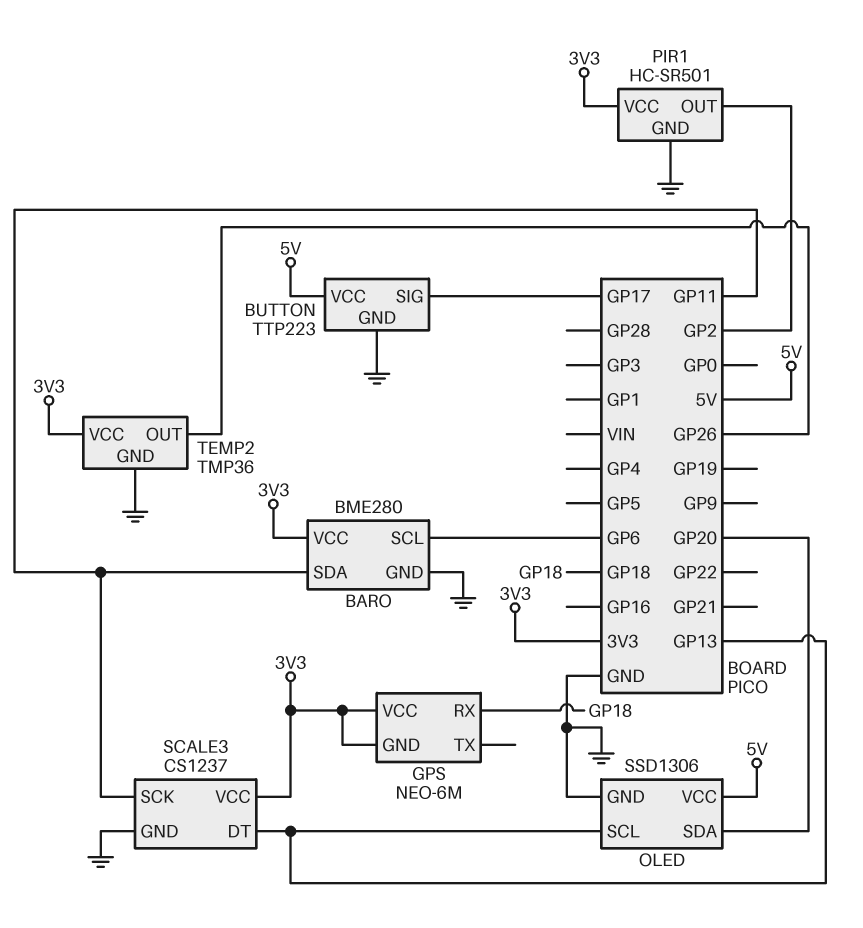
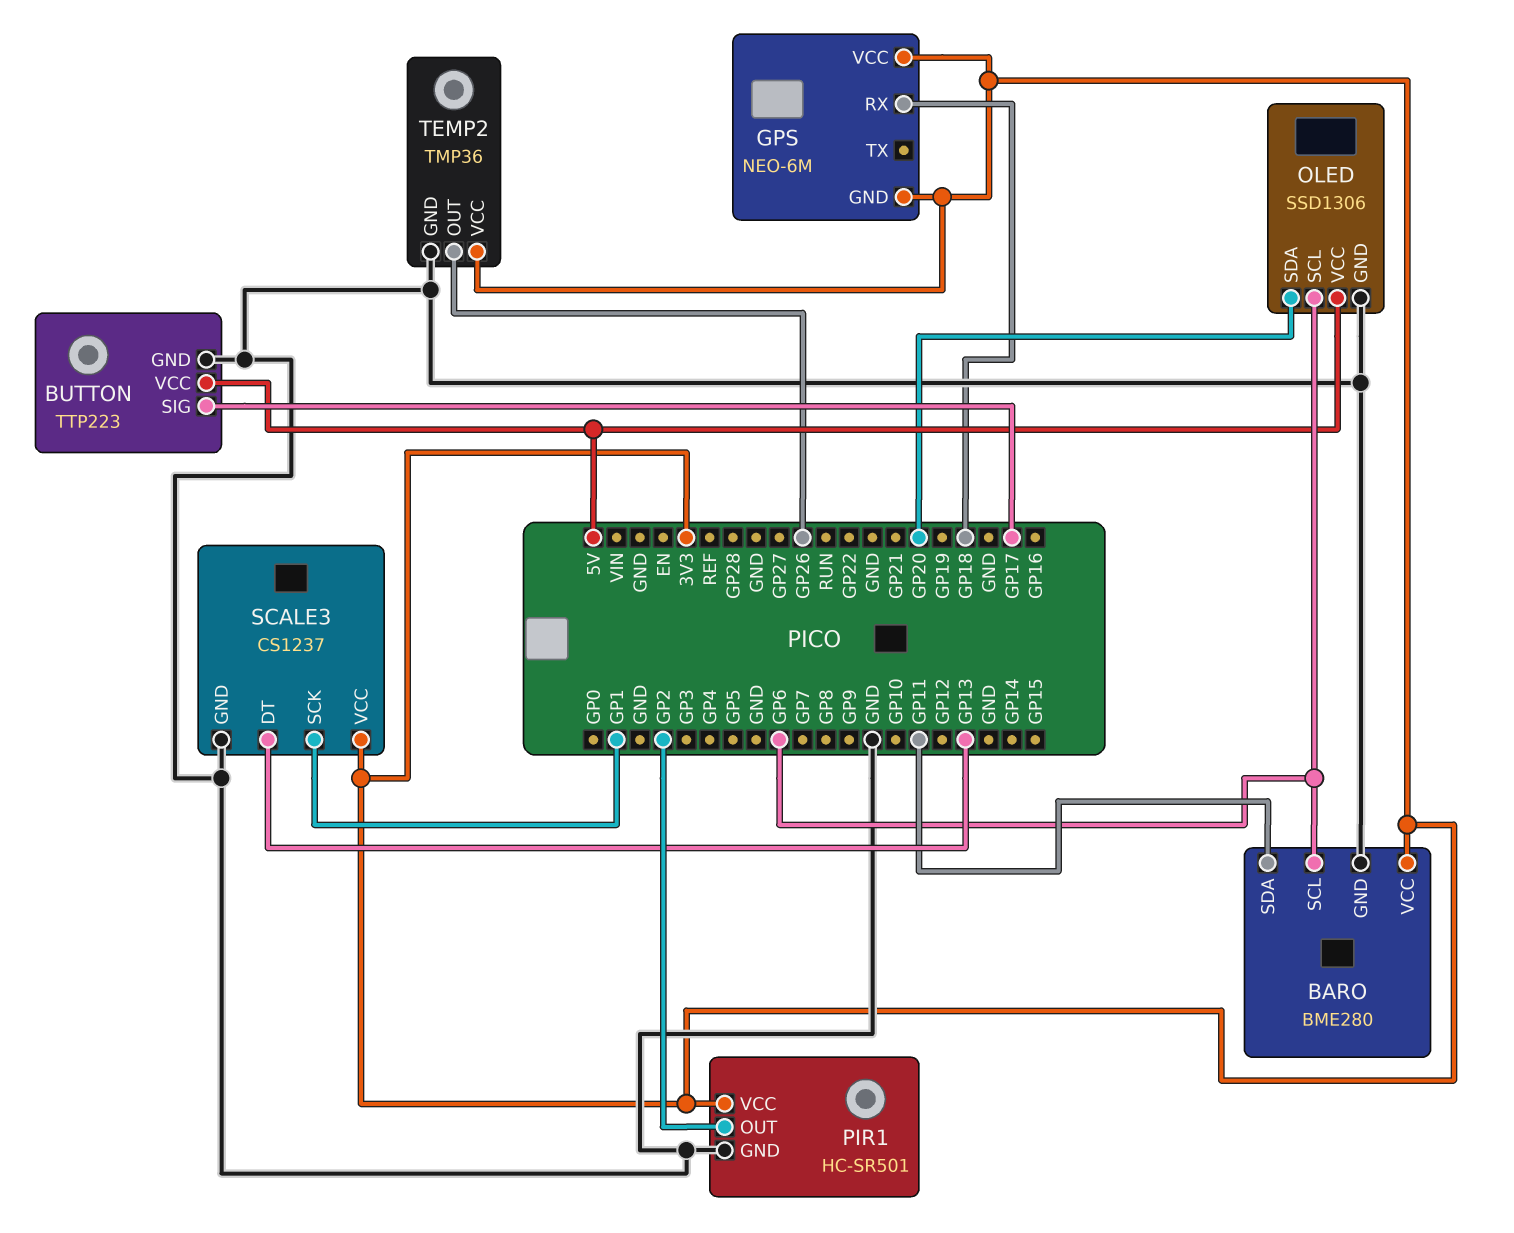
OLED pin SCL: GP13 -> GP6
SCALE3 pin SCK: GP11 -> GP1

